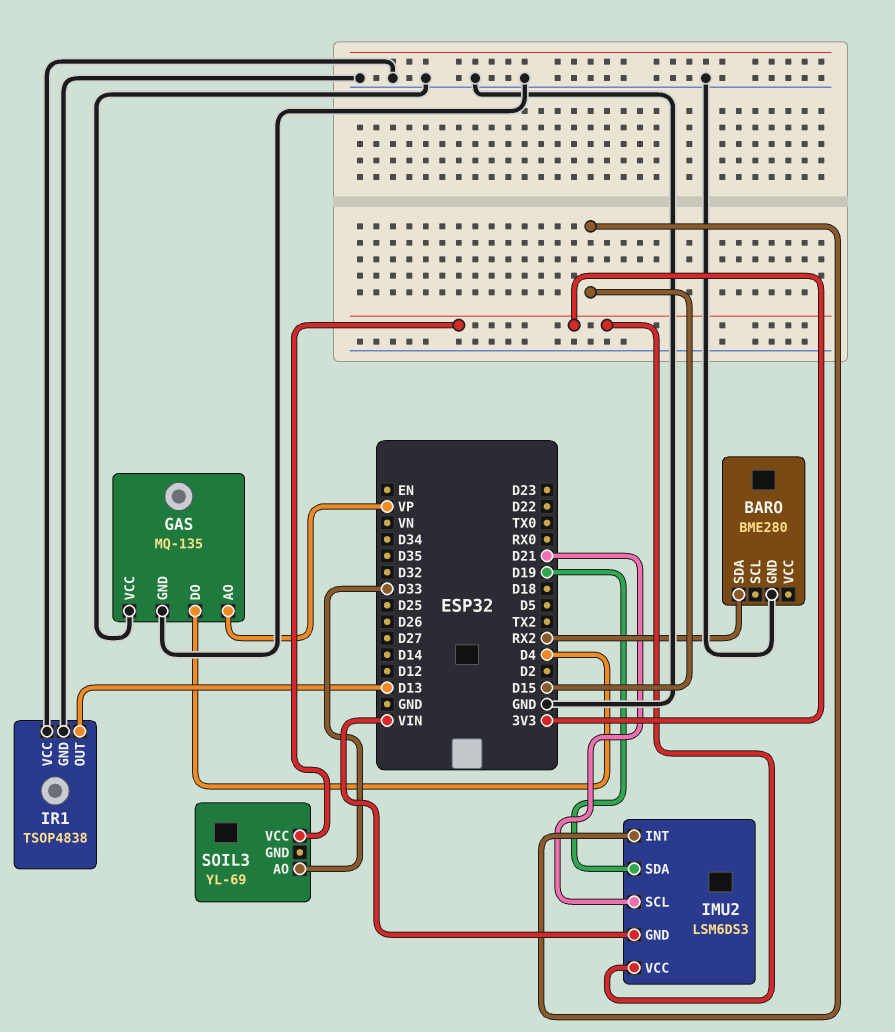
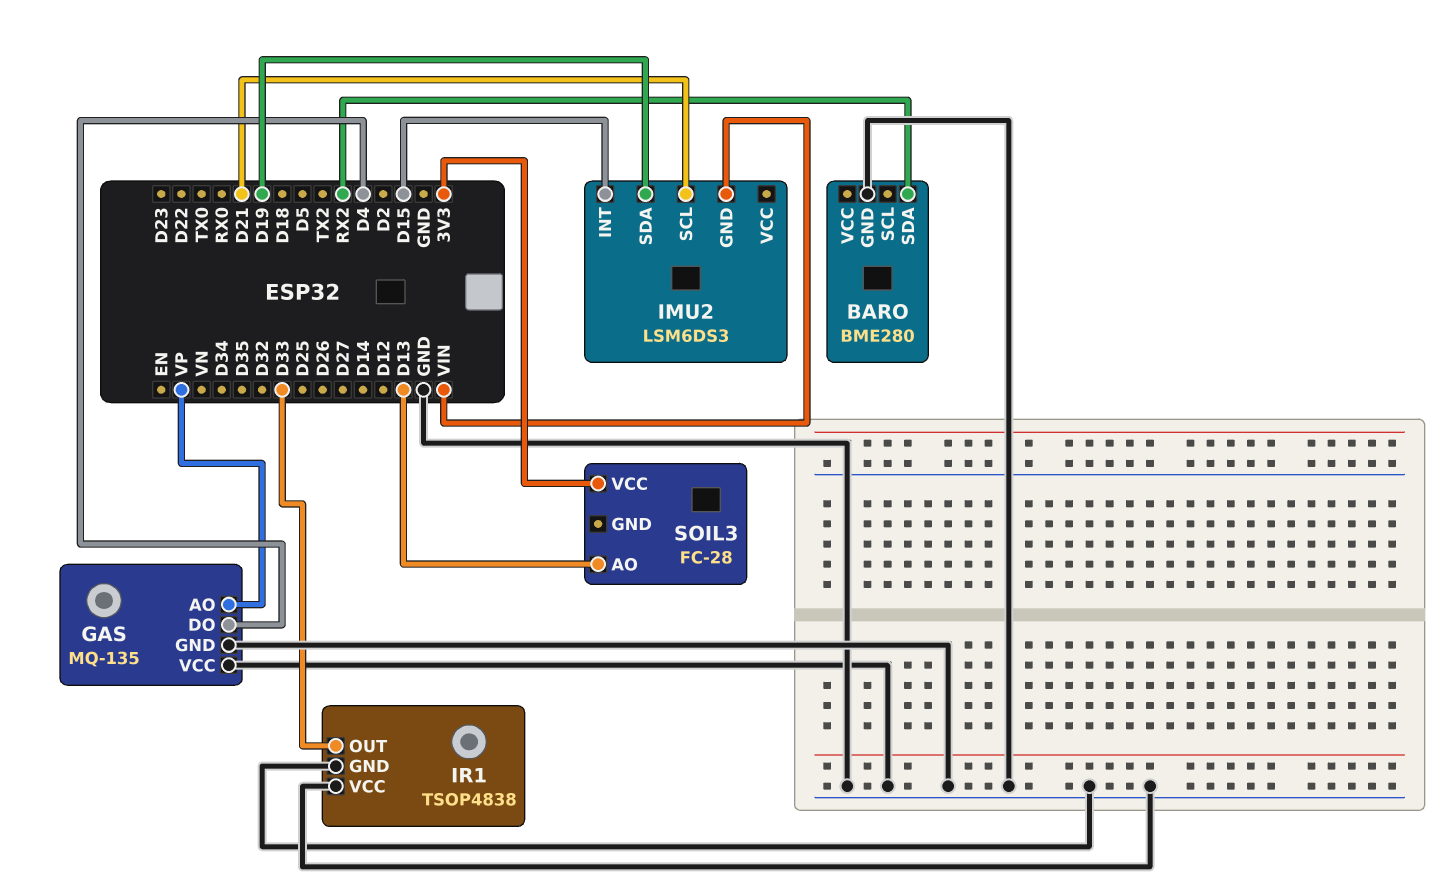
IMU2 pin VCC: 3V3 -> none
IR1 pin OUT: D13 -> D33
SOIL3: YL-69 -> FC-28
SOIL3 pin AO: D33 -> D13

